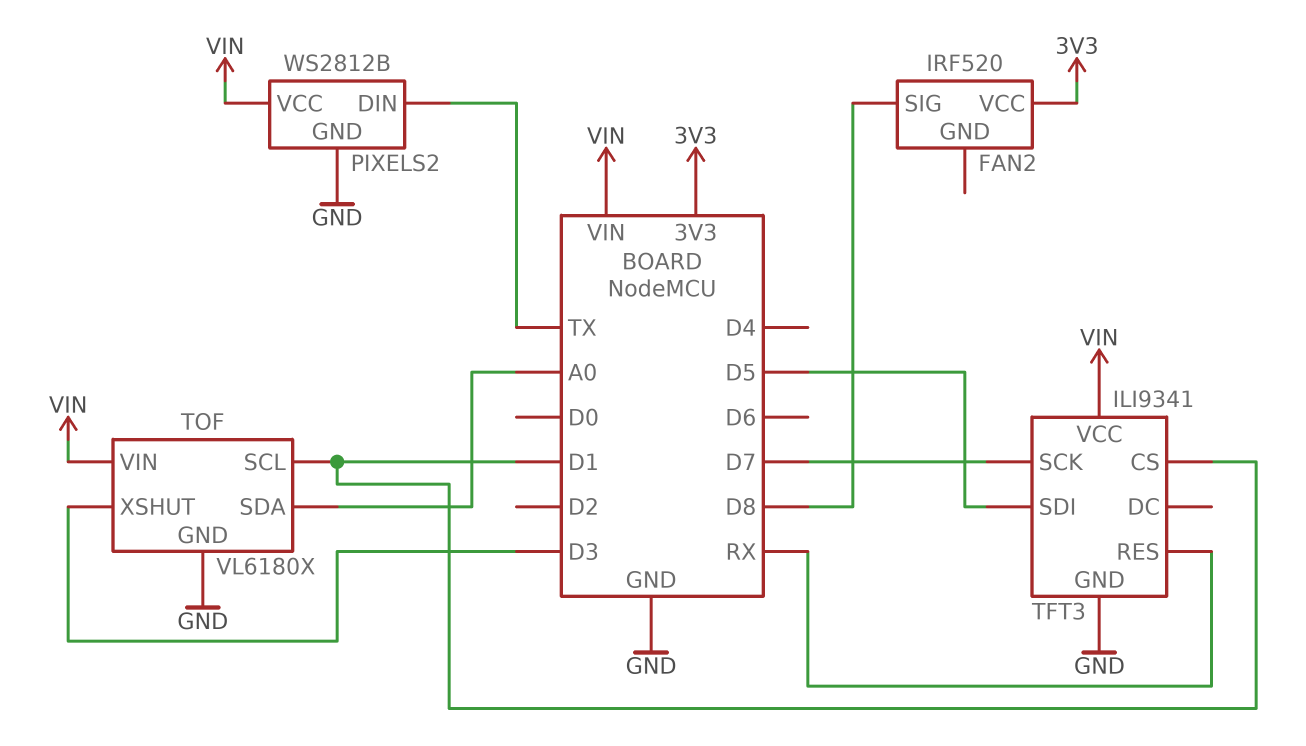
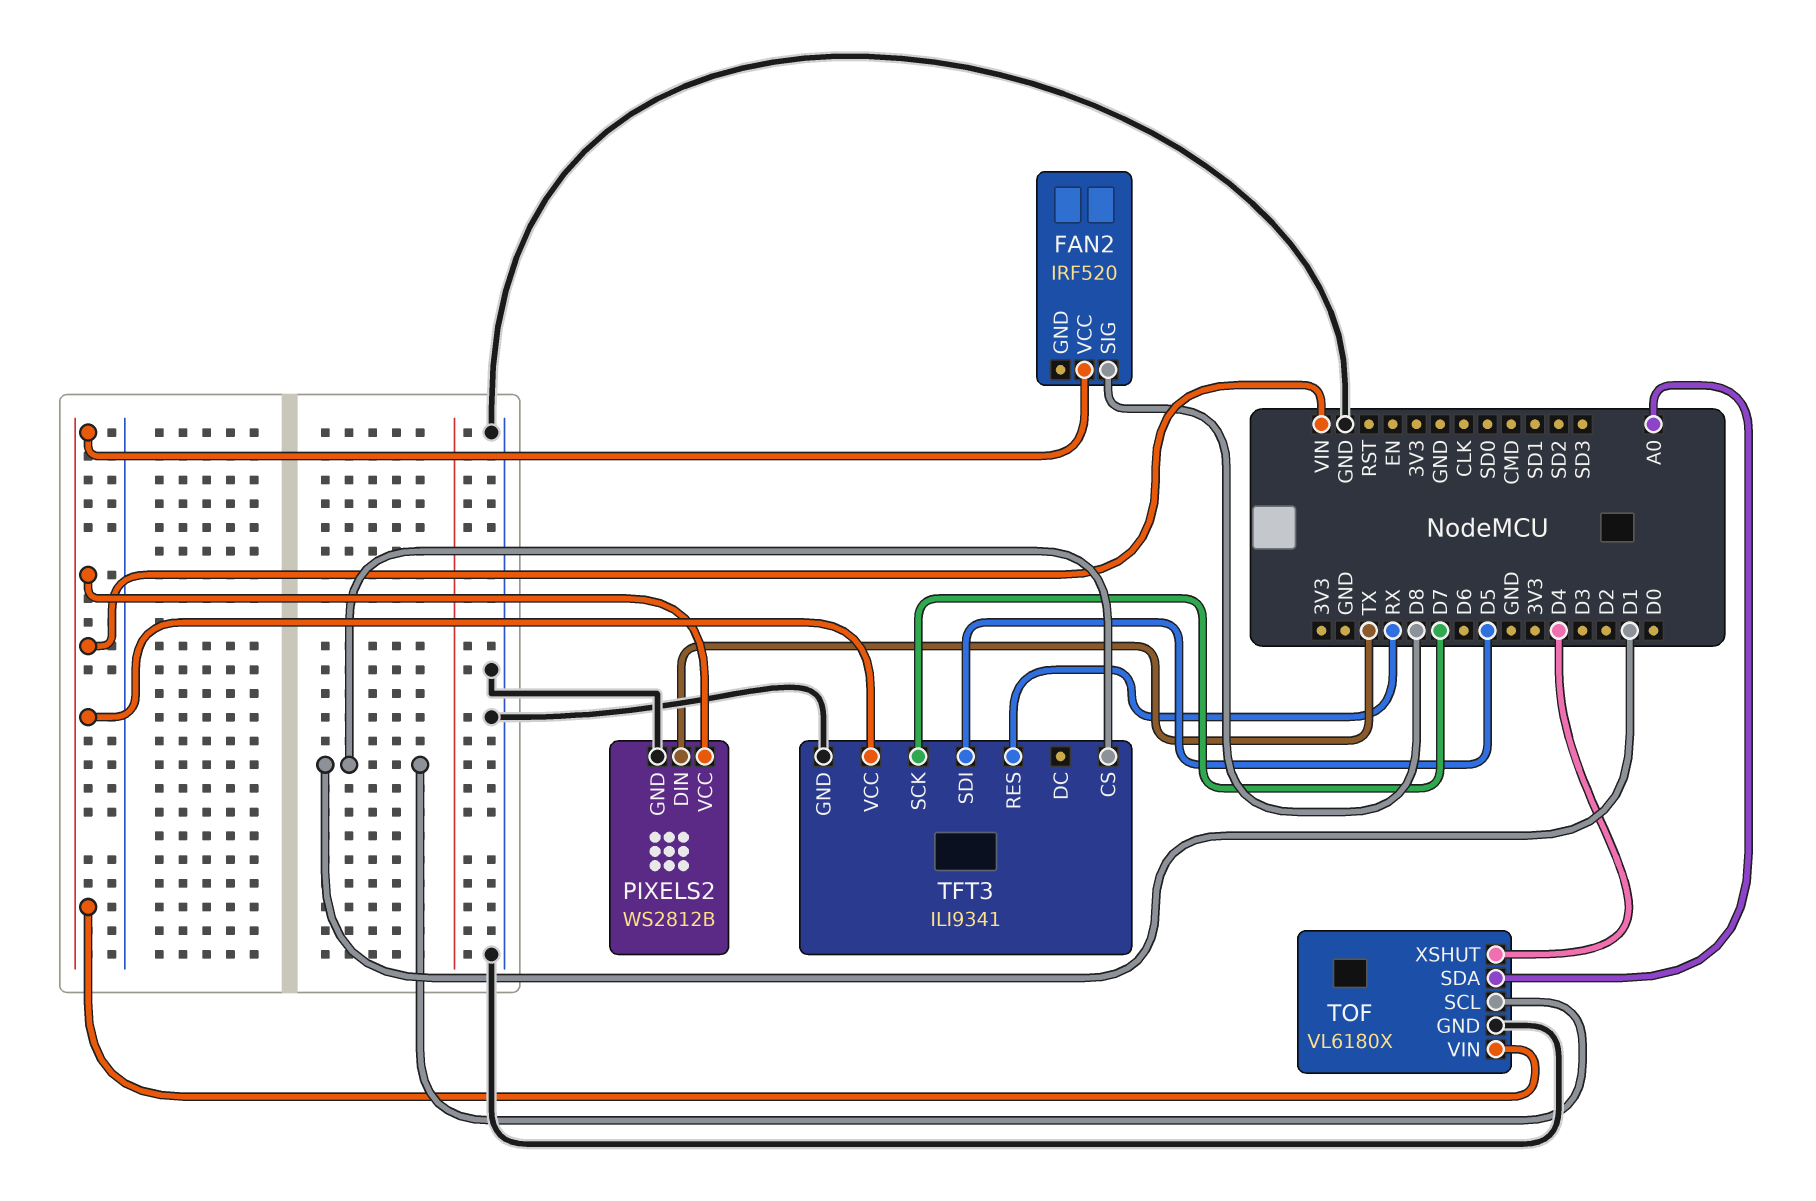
FAN2 pin VCC: 3V3 -> VIN
TOF pin XSHUT: D3 -> D4

